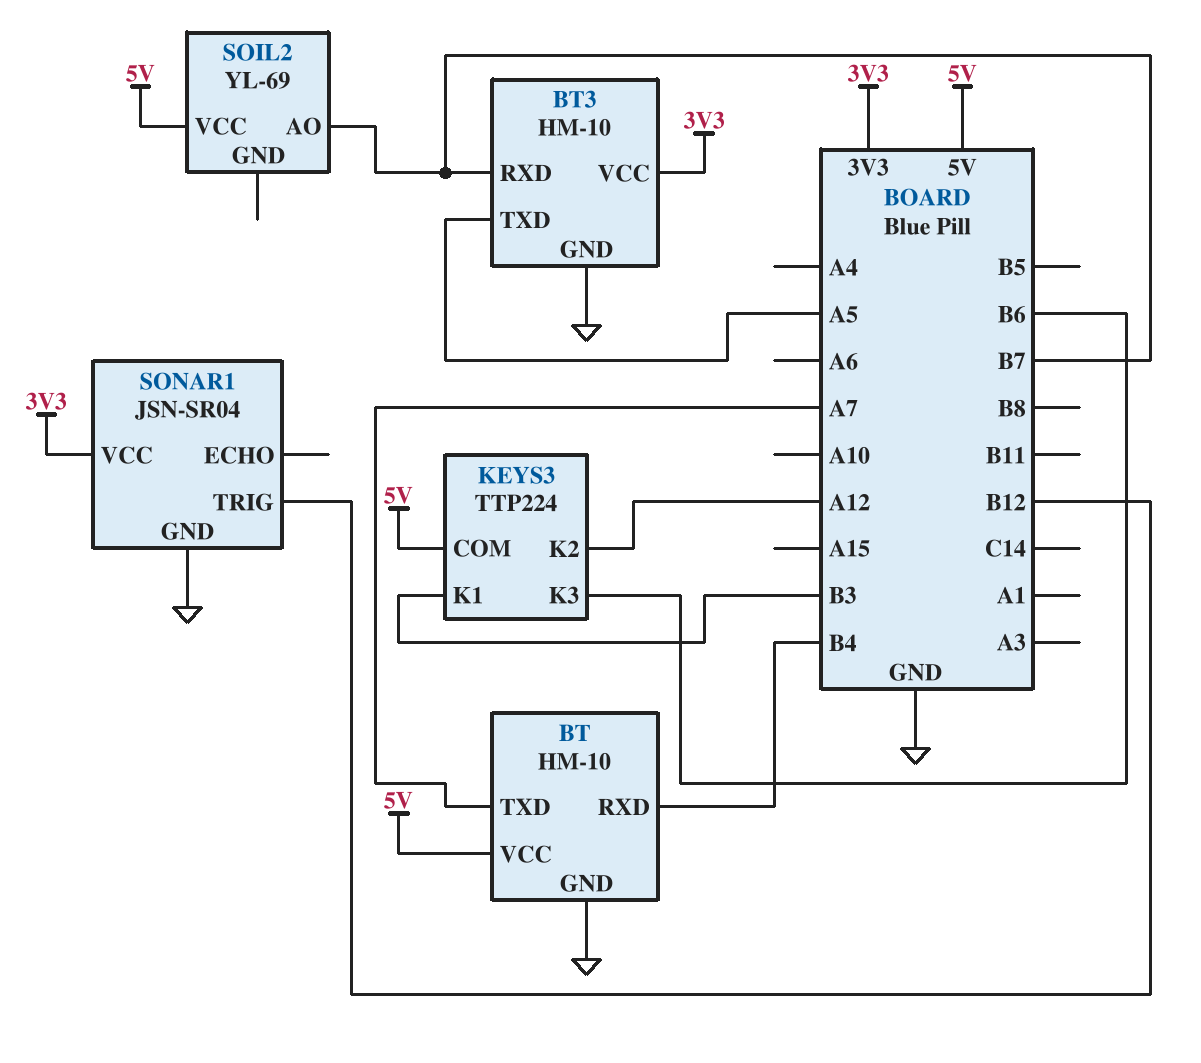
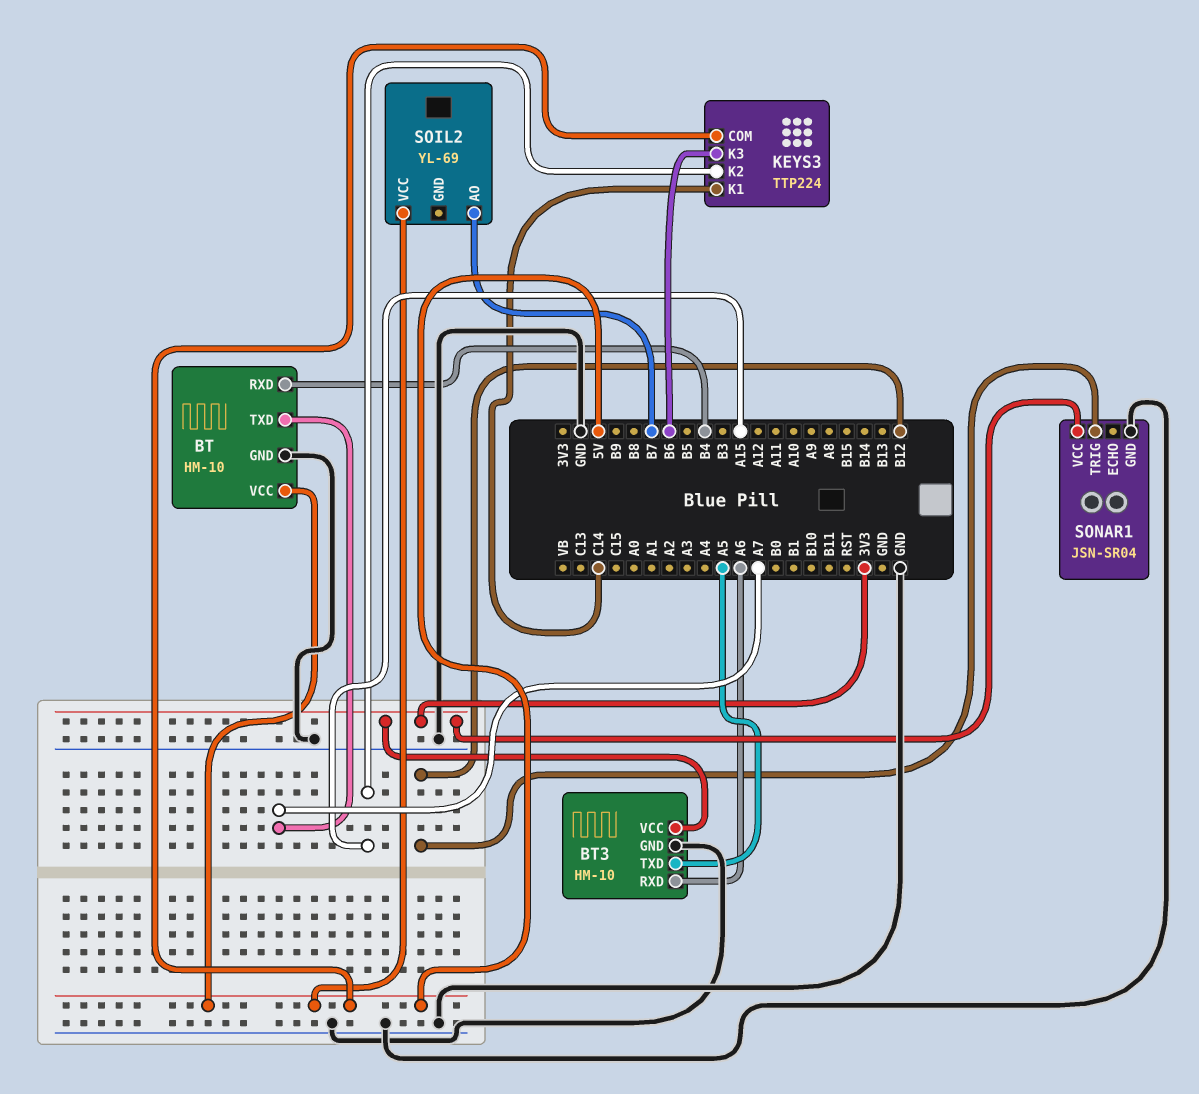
BT3 pin RXD: B7 -> A6
KEYS3 pin K1: B3 -> C14
KEYS3 pin K2: A12 -> A15

